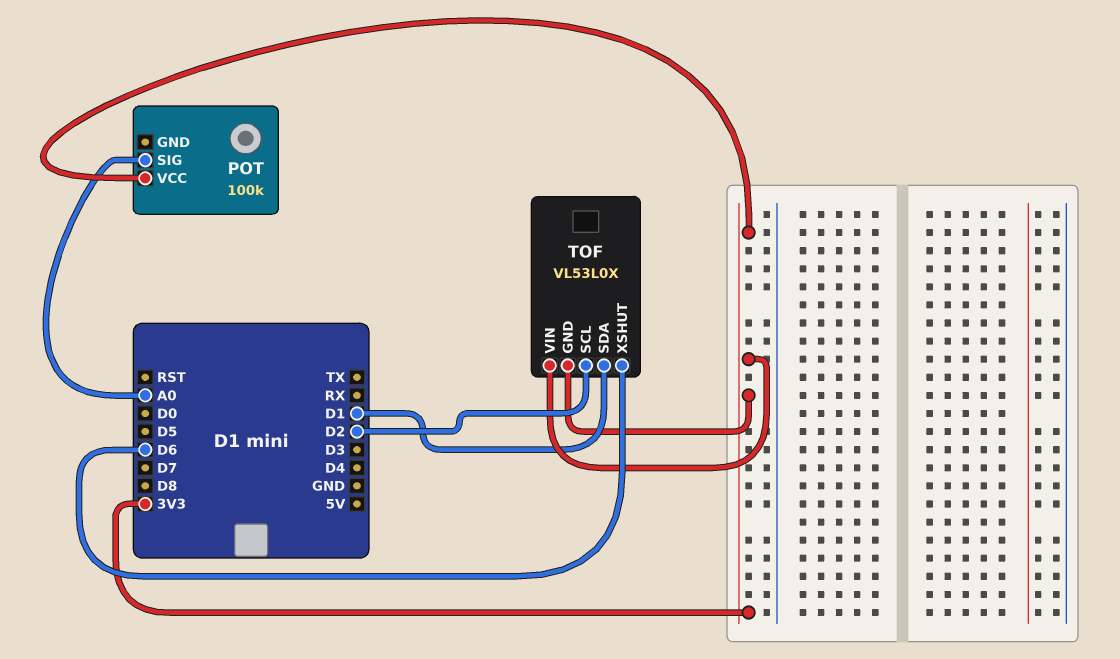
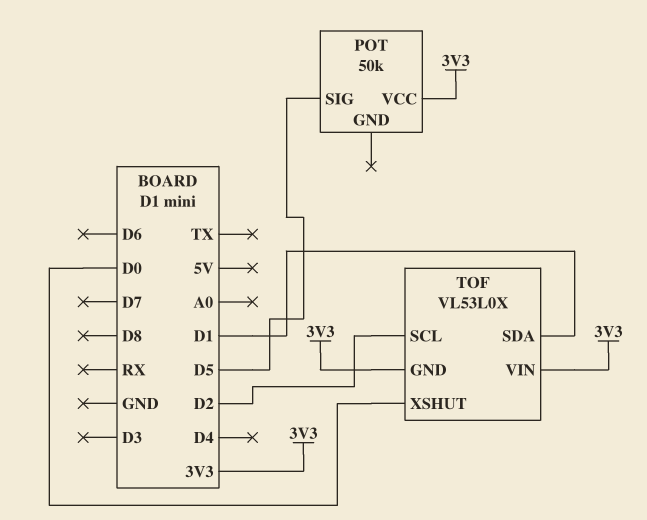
POT: 100k -> 50k
POT pin SIG: A0 -> D5
TOF pin XSHUT: D6 -> D0

